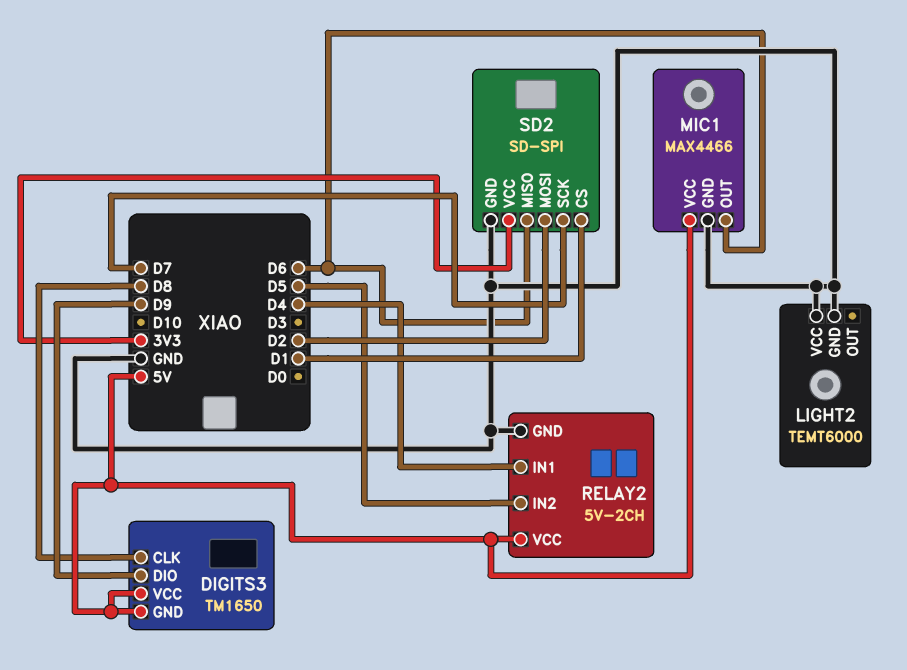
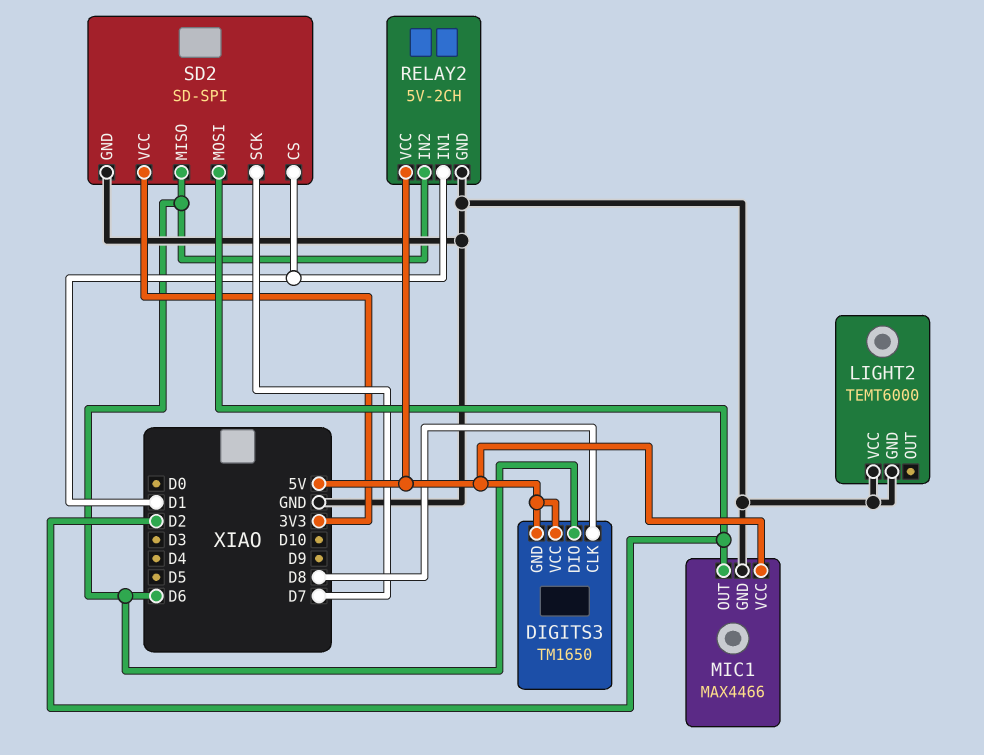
DIGITS3 pin DIO: D9 -> D6
MIC1 pin OUT: D6 -> D2
RELAY2 pin IN1: D4 -> D1
RELAY2 pin IN2: D5 -> D6

